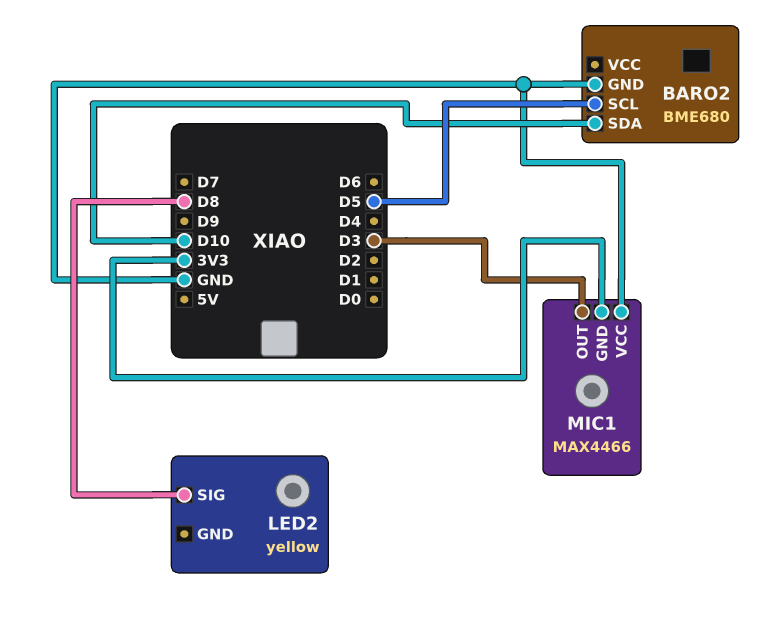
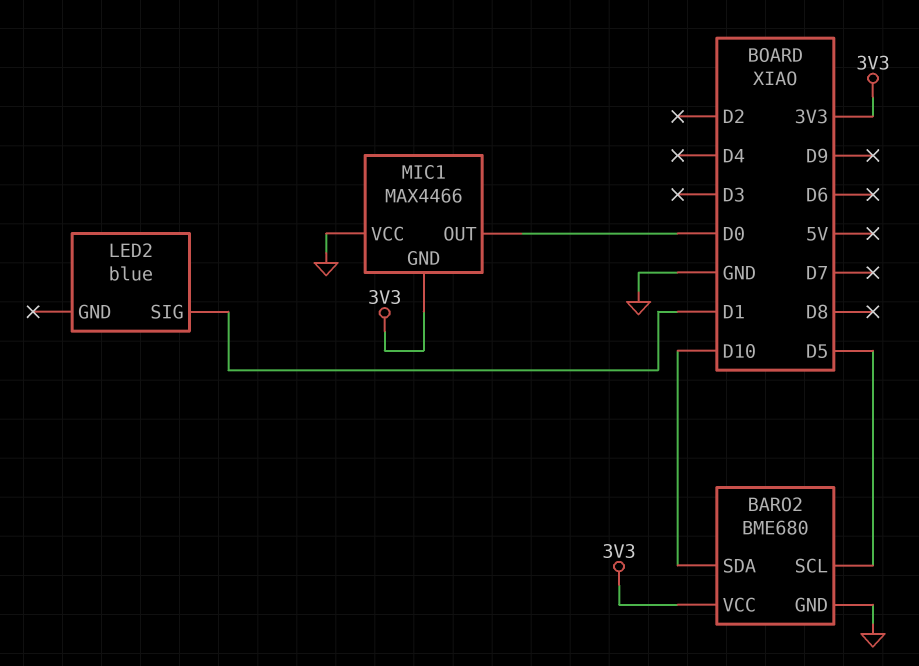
BARO2 pin VCC: none -> 3V3
LED2: yellow -> blue
LED2 pin SIG: D8 -> D1
MIC1 pin OUT: D3 -> D0

